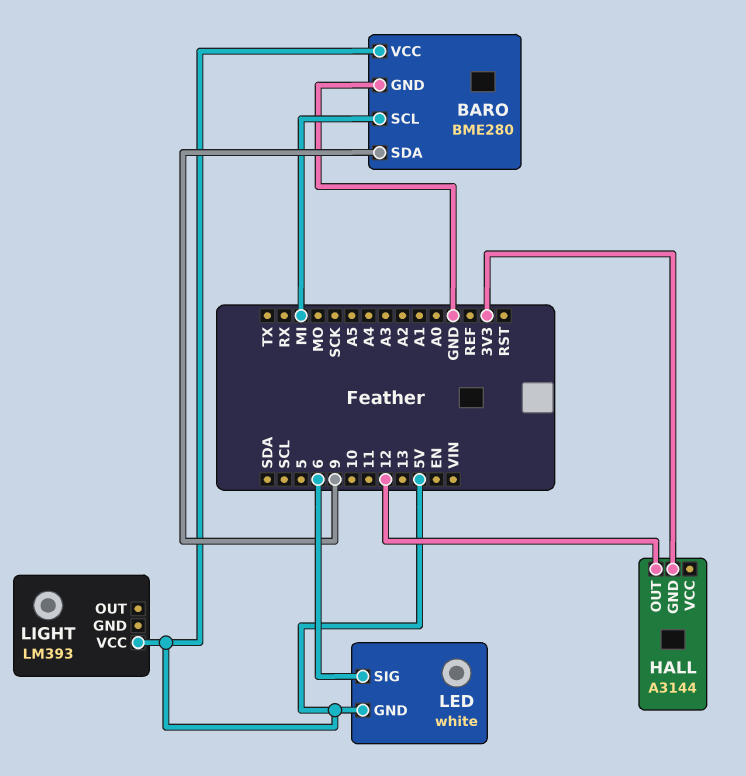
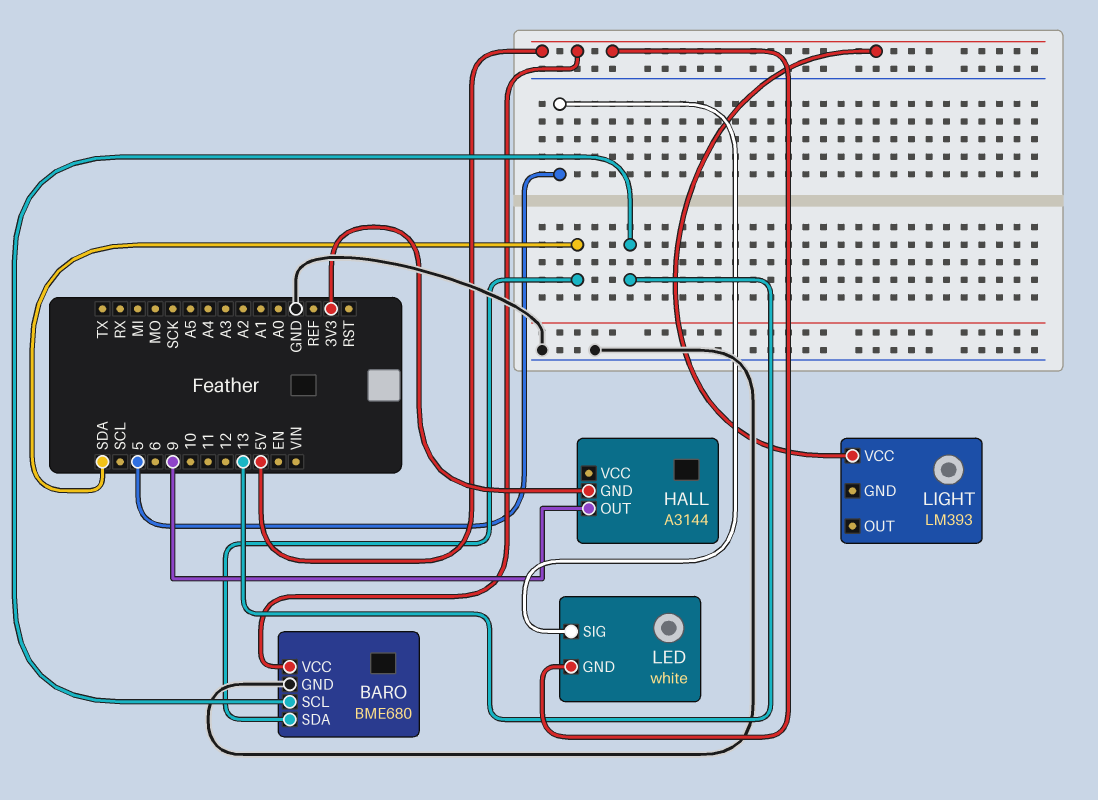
BARO: BME280 -> BME680
BARO pin SCL: MI -> 13
BARO pin SDA: 9 -> SDA
HALL pin OUT: 12 -> 9
LED pin SIG: 6 -> 5

